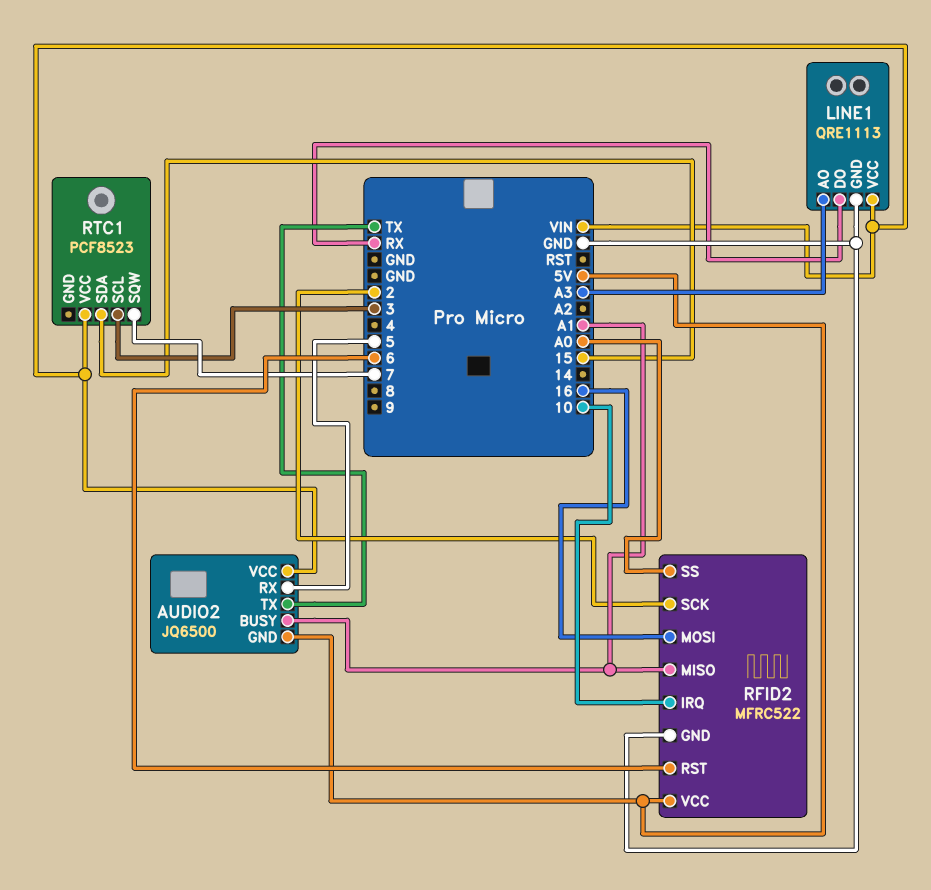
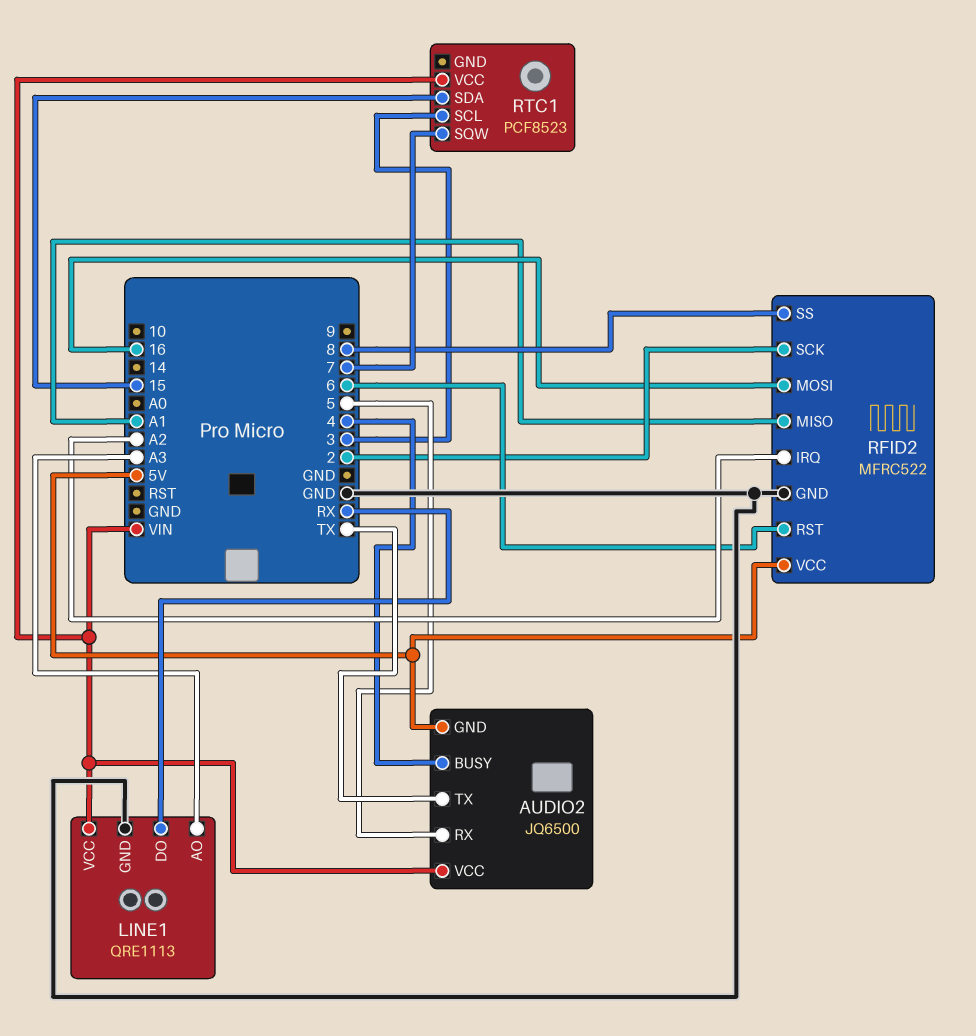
AUDIO2 pin BUSY: A1 -> 4
RFID2 pin IRQ: 10 -> A2
RFID2 pin SS: A0 -> 8

